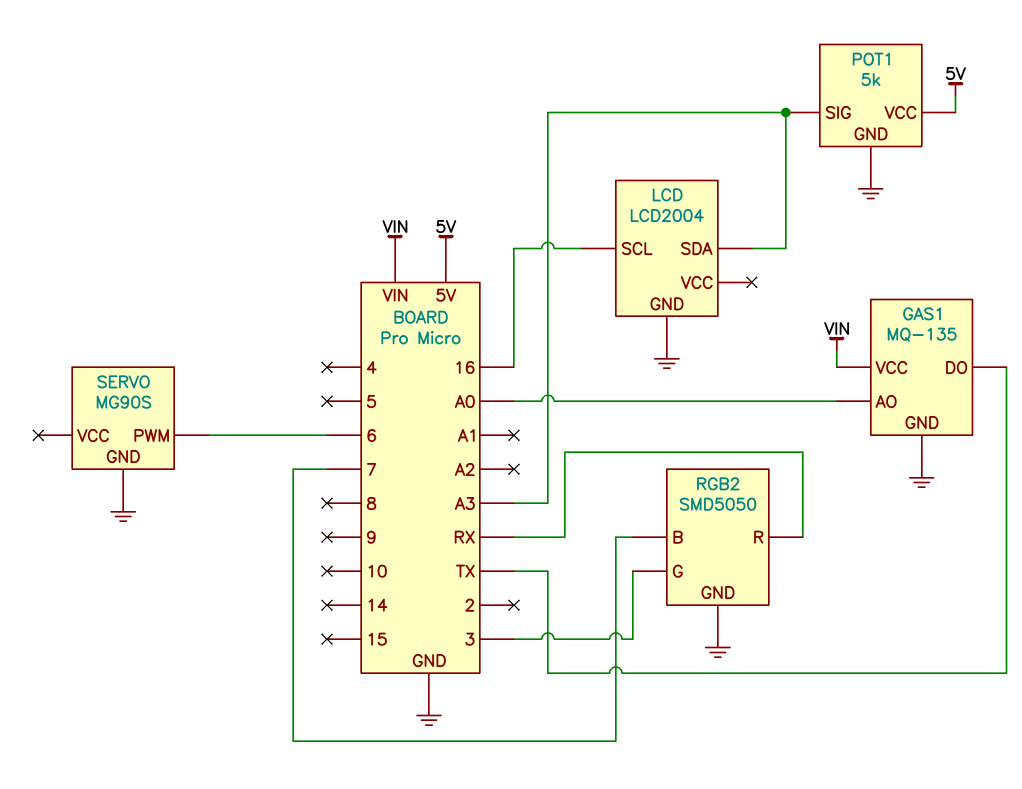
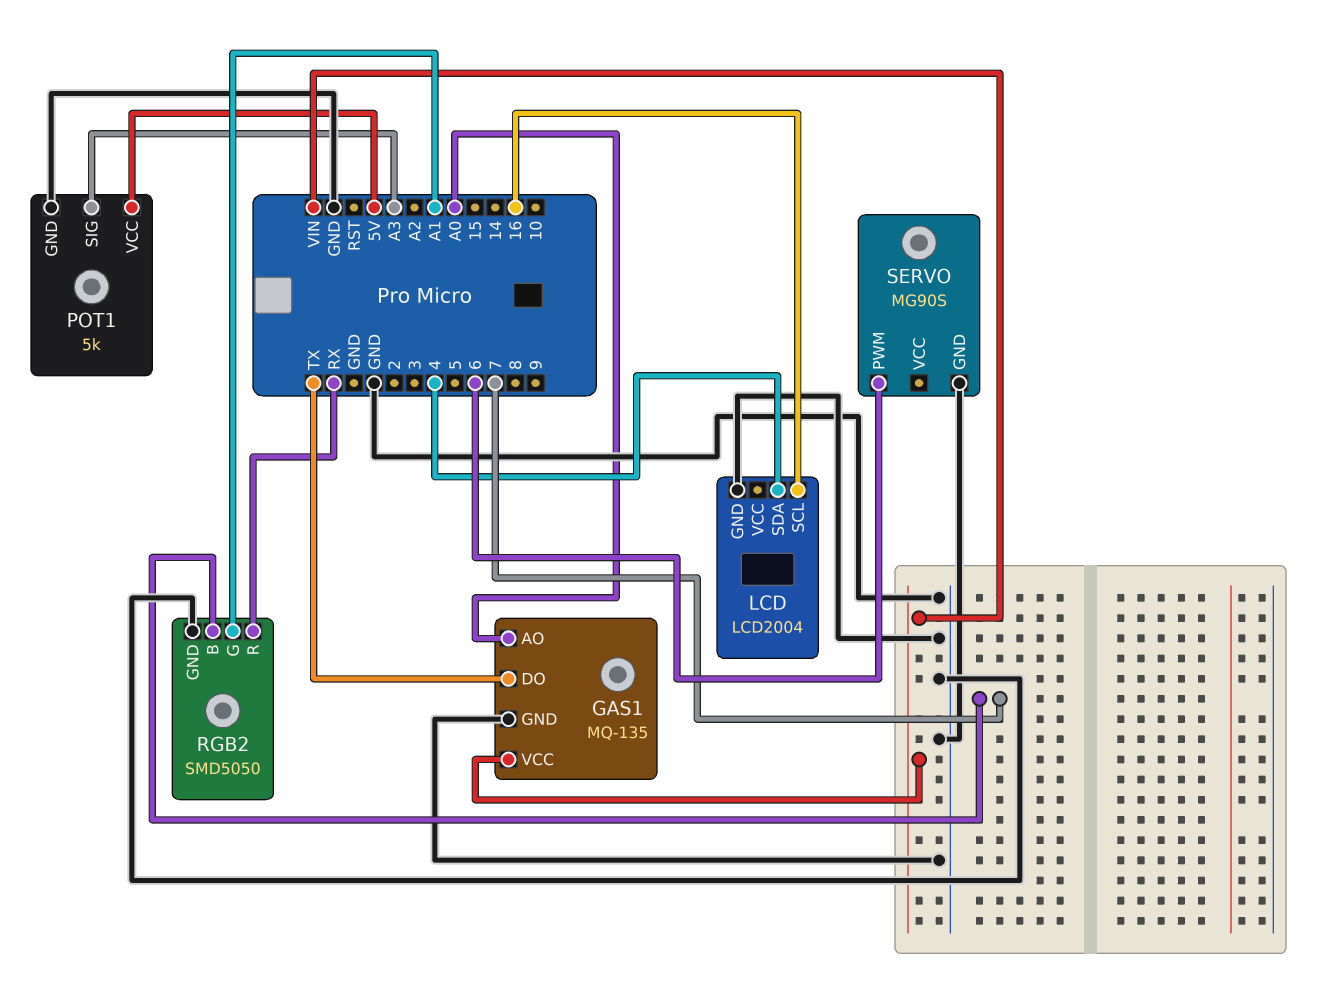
LCD pin SDA: A3 -> 4
RGB2 pin G: 3 -> A1

